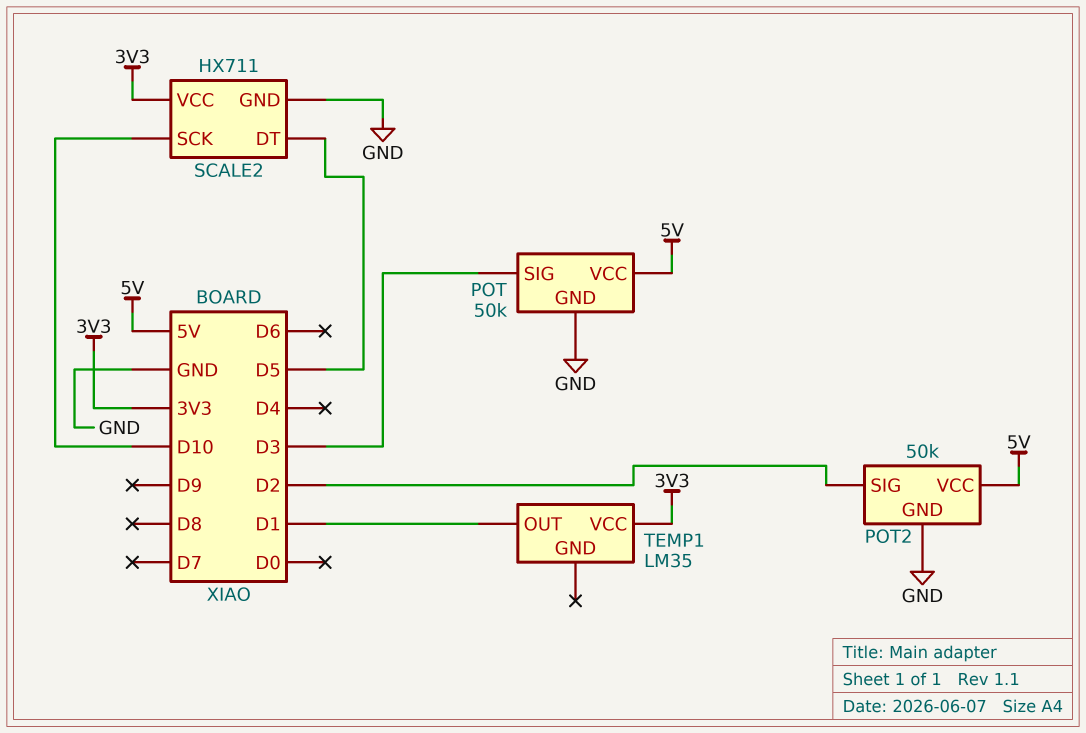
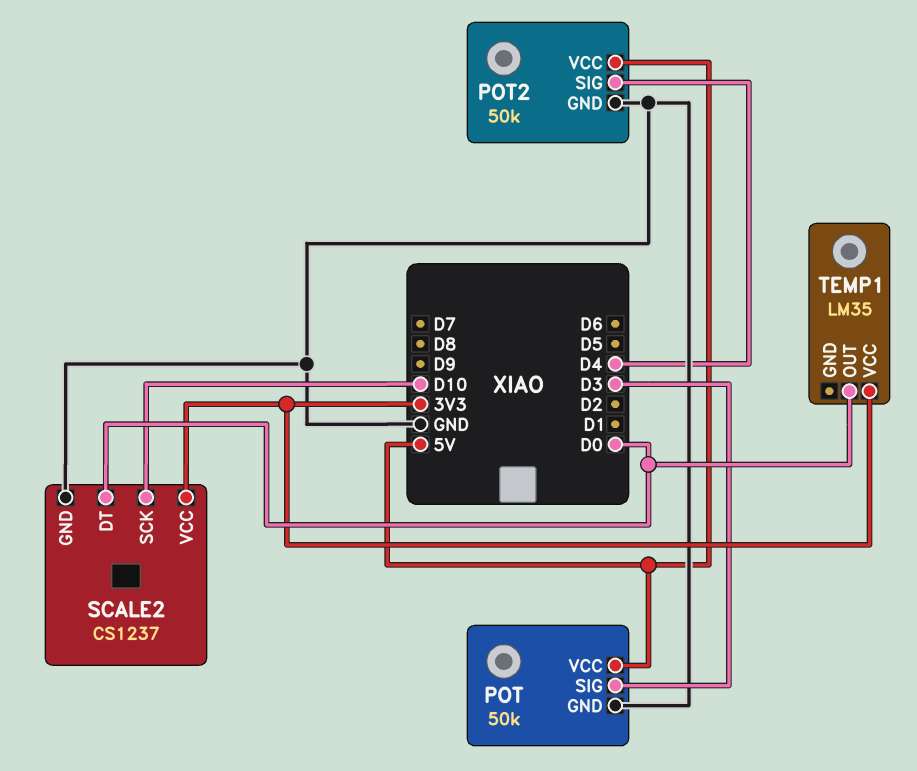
POT2 pin SIG: D2 -> D4
SCALE2: HX711 -> CS1237
SCALE2 pin DT: D5 -> D0
TEMP1 pin OUT: D1 -> D0

